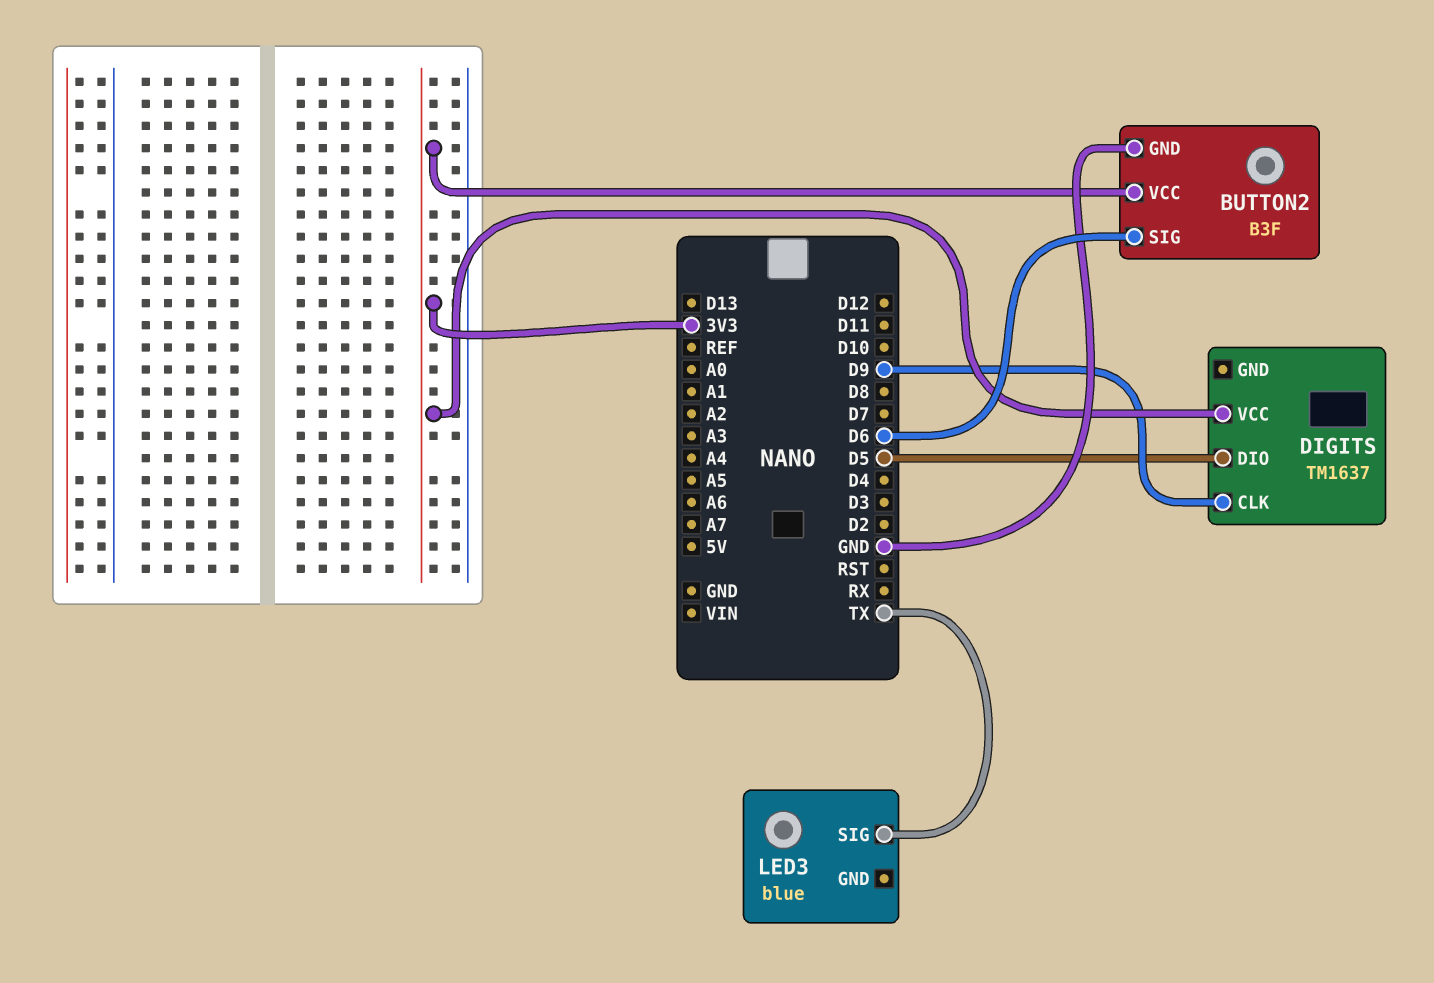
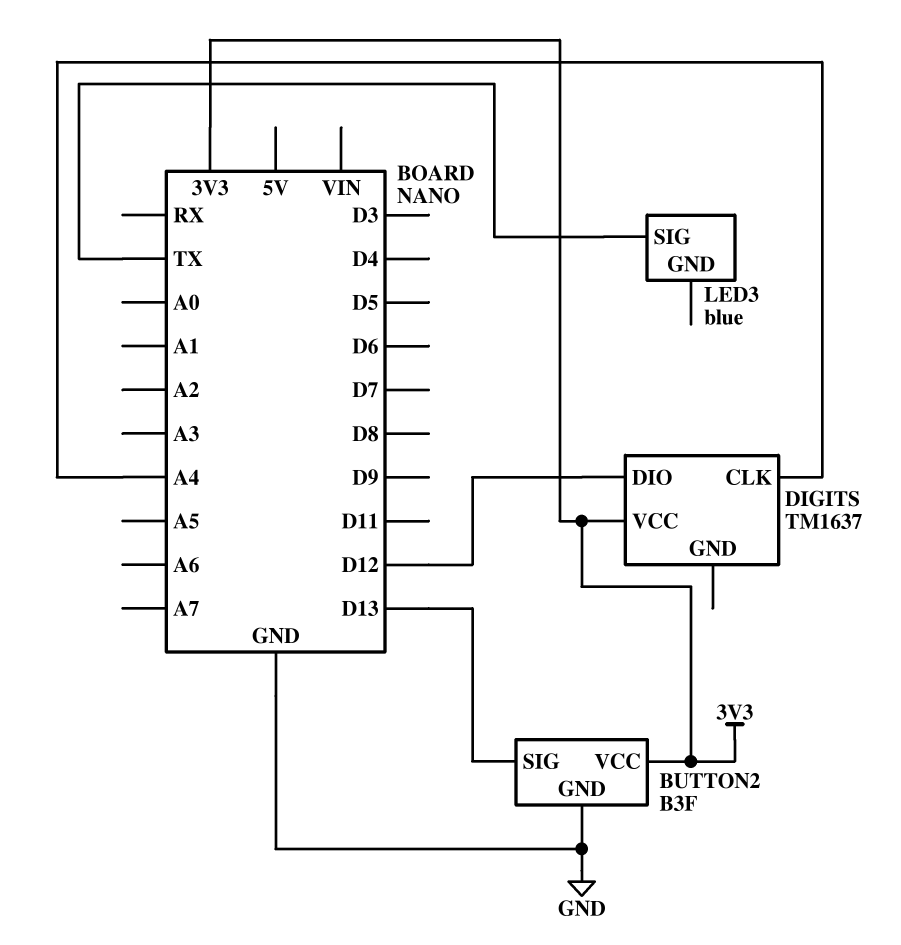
BUTTON2 pin SIG: D6 -> D13
DIGITS pin CLK: D9 -> A4
DIGITS pin DIO: D5 -> D12

